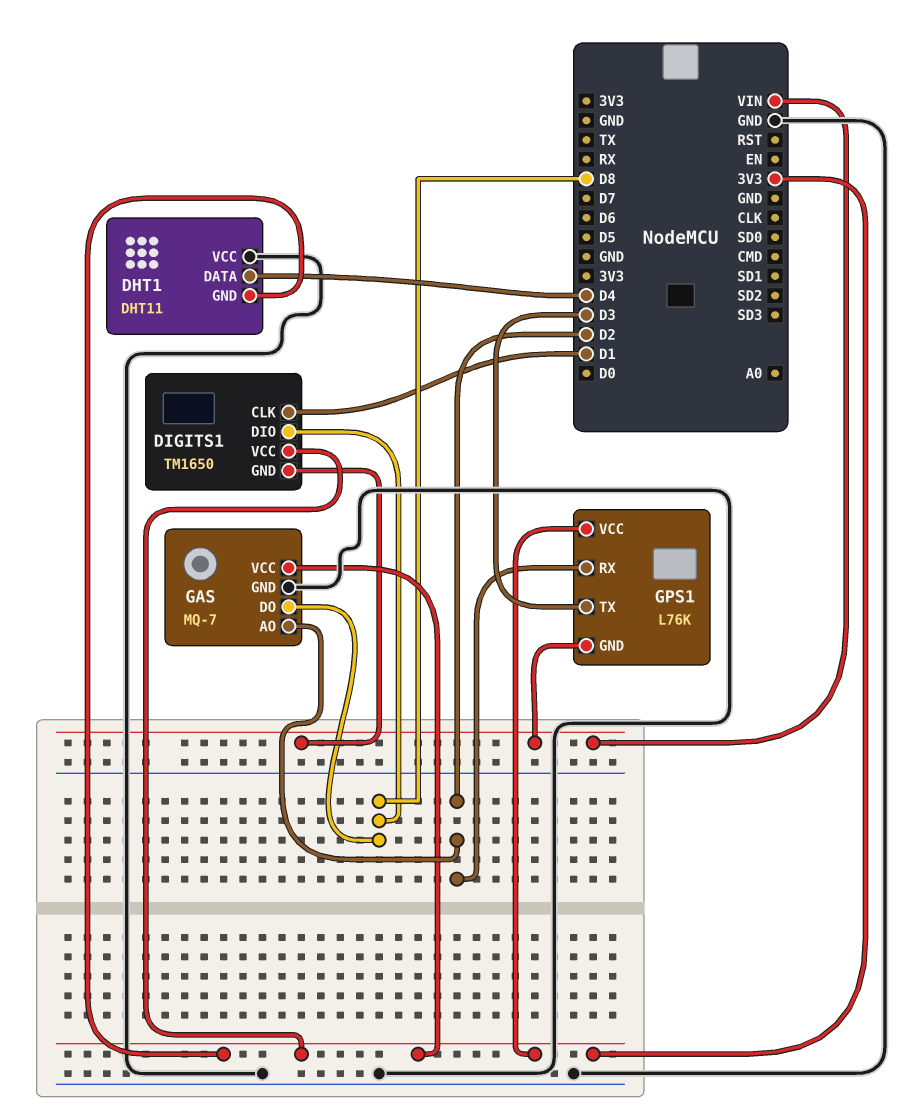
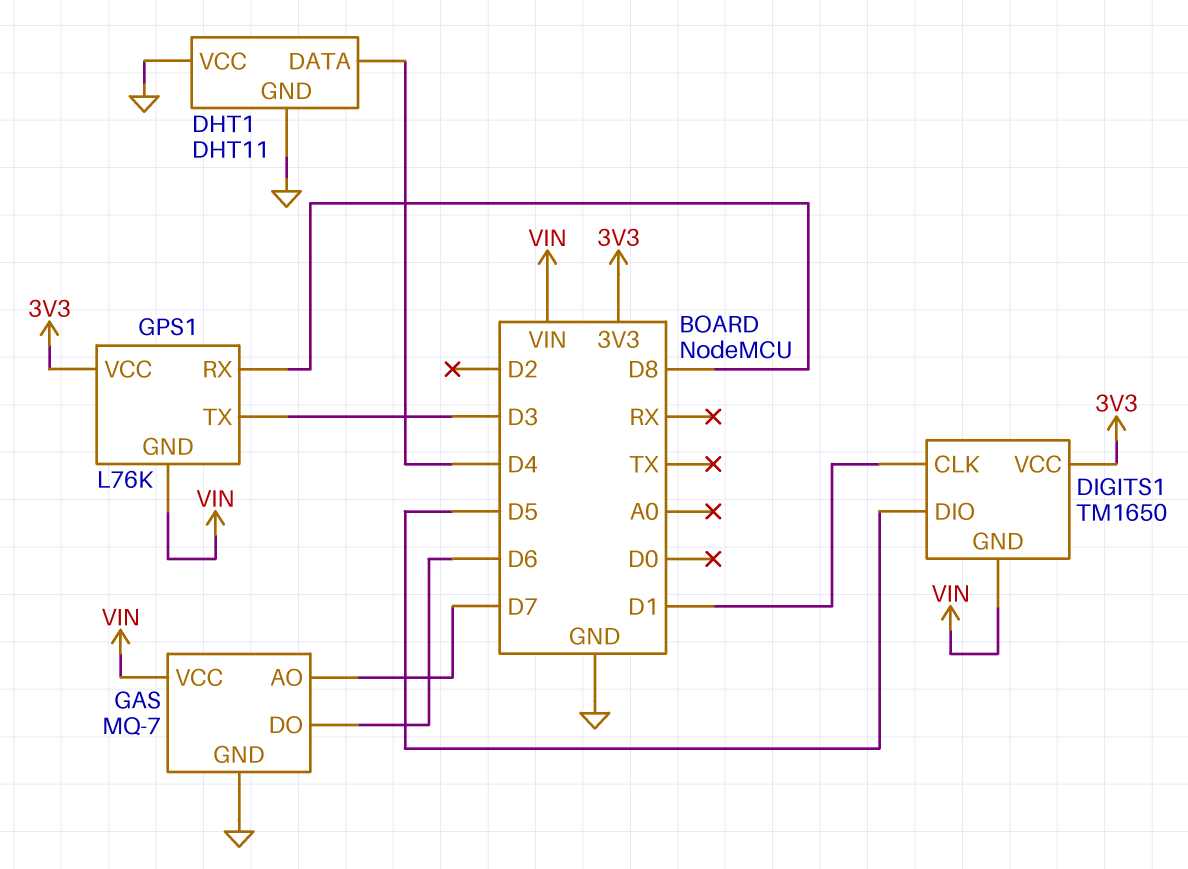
DHT1 pin GND: 3V3 -> GND
DIGITS1 pin DIO: D8 -> D5
GAS pin AO: D2 -> D7
GAS pin DO: D8 -> D6
GAS pin VCC: 3V3 -> VIN
GPS1 pin RX: D2 -> D8

